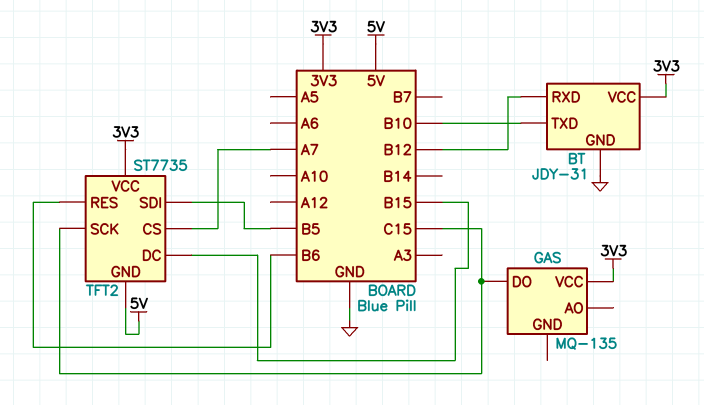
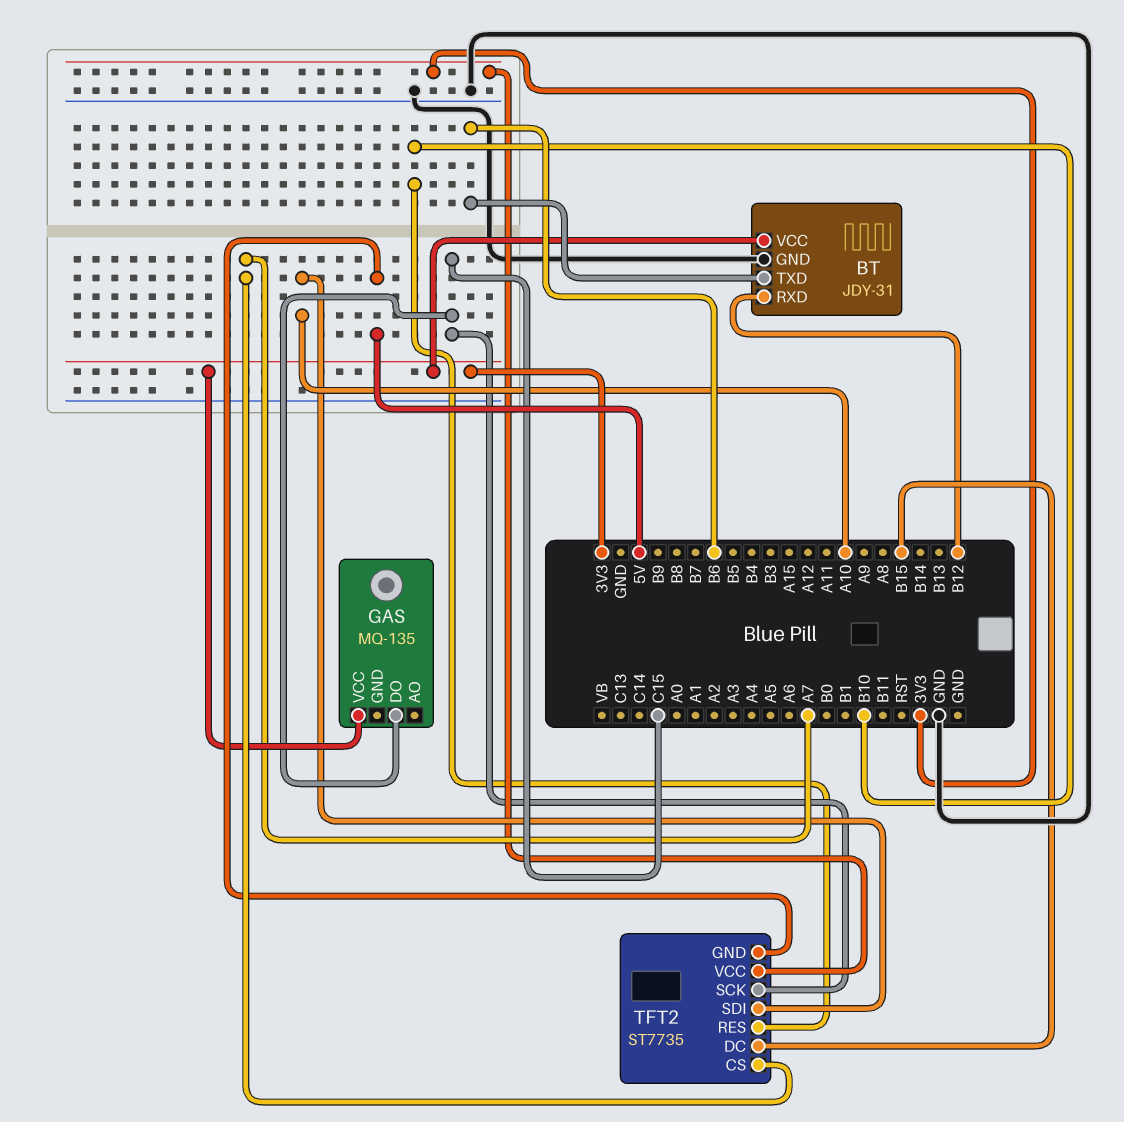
BT pin TXD: B10 -> B6
TFT2 pin RES: B6 -> B10
TFT2 pin SDI: B5 -> A10

